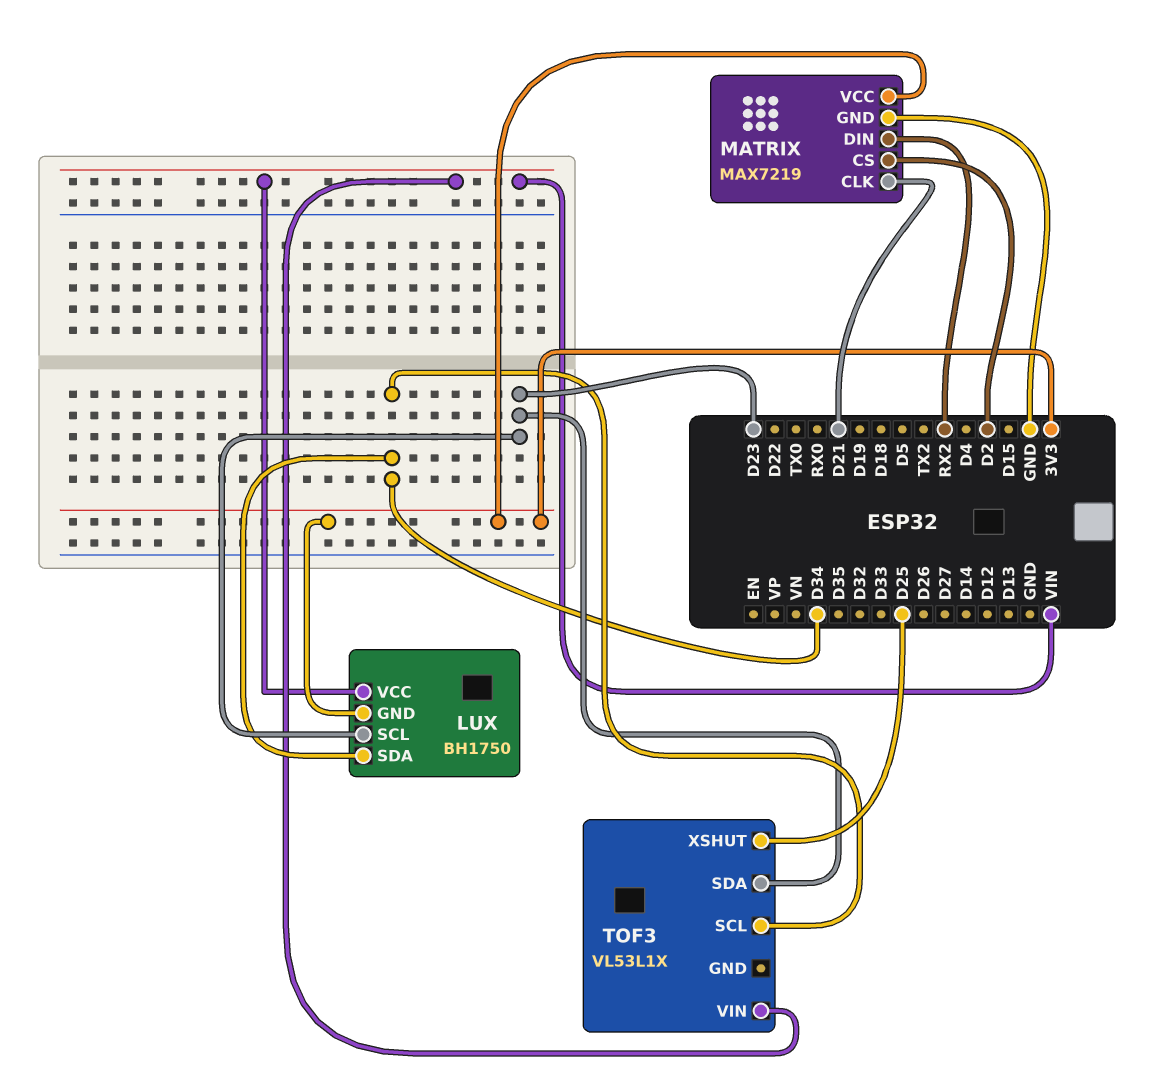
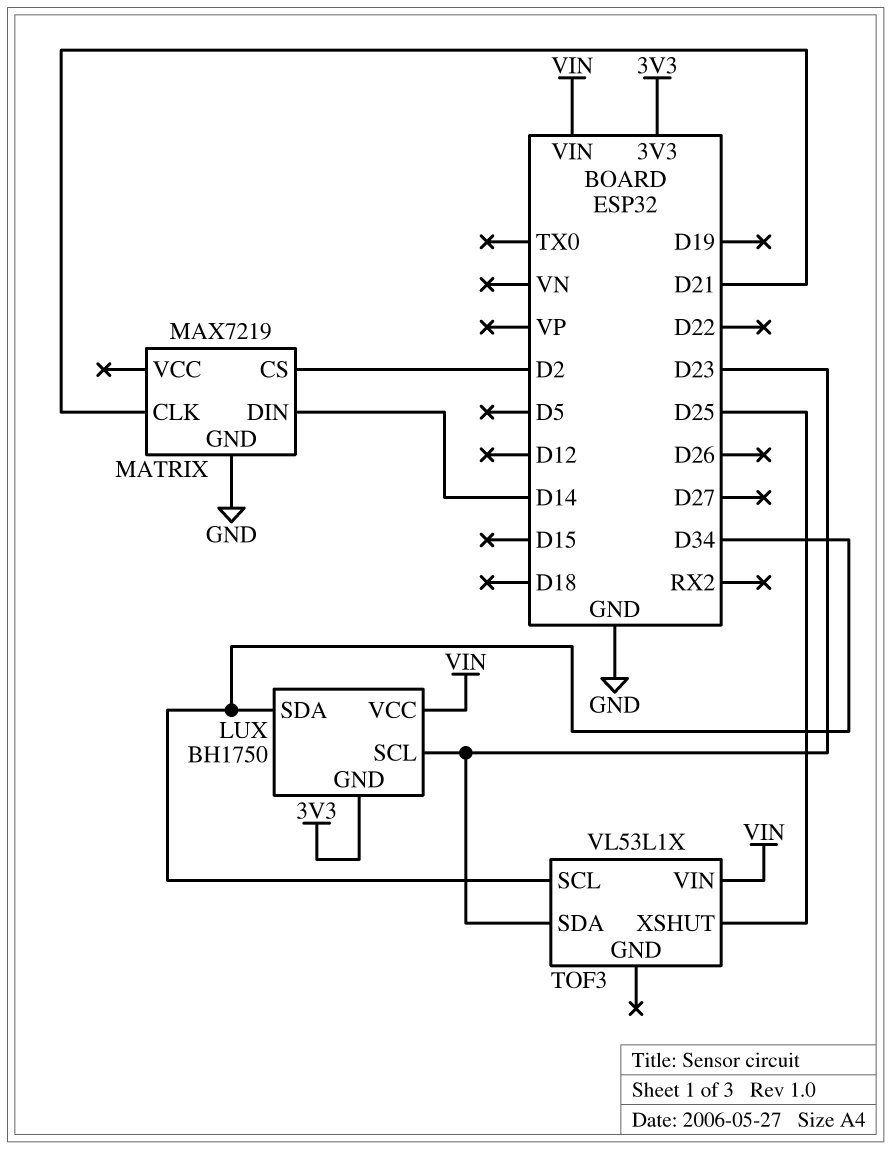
MATRIX pin DIN: RX2 -> D14
MATRIX pin VCC: 3V3 -> none

